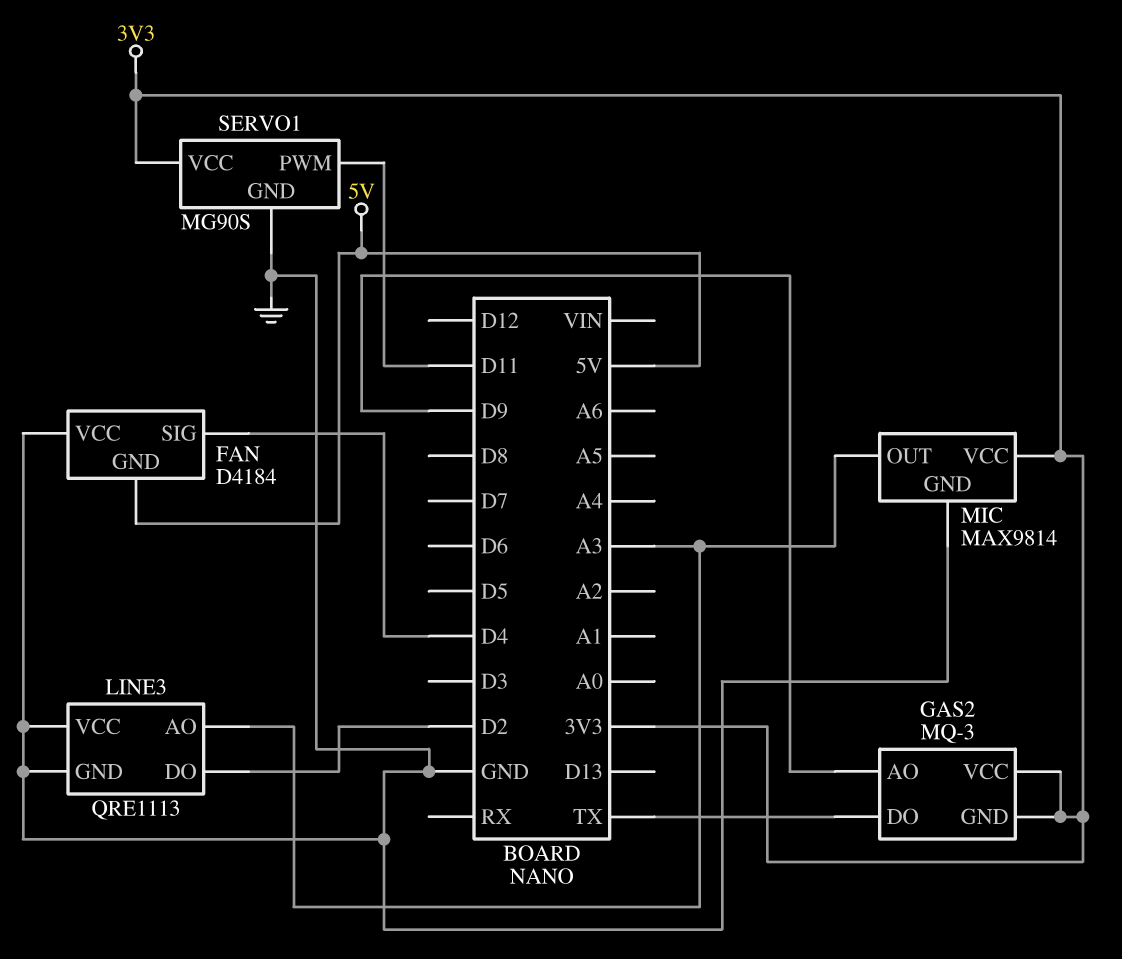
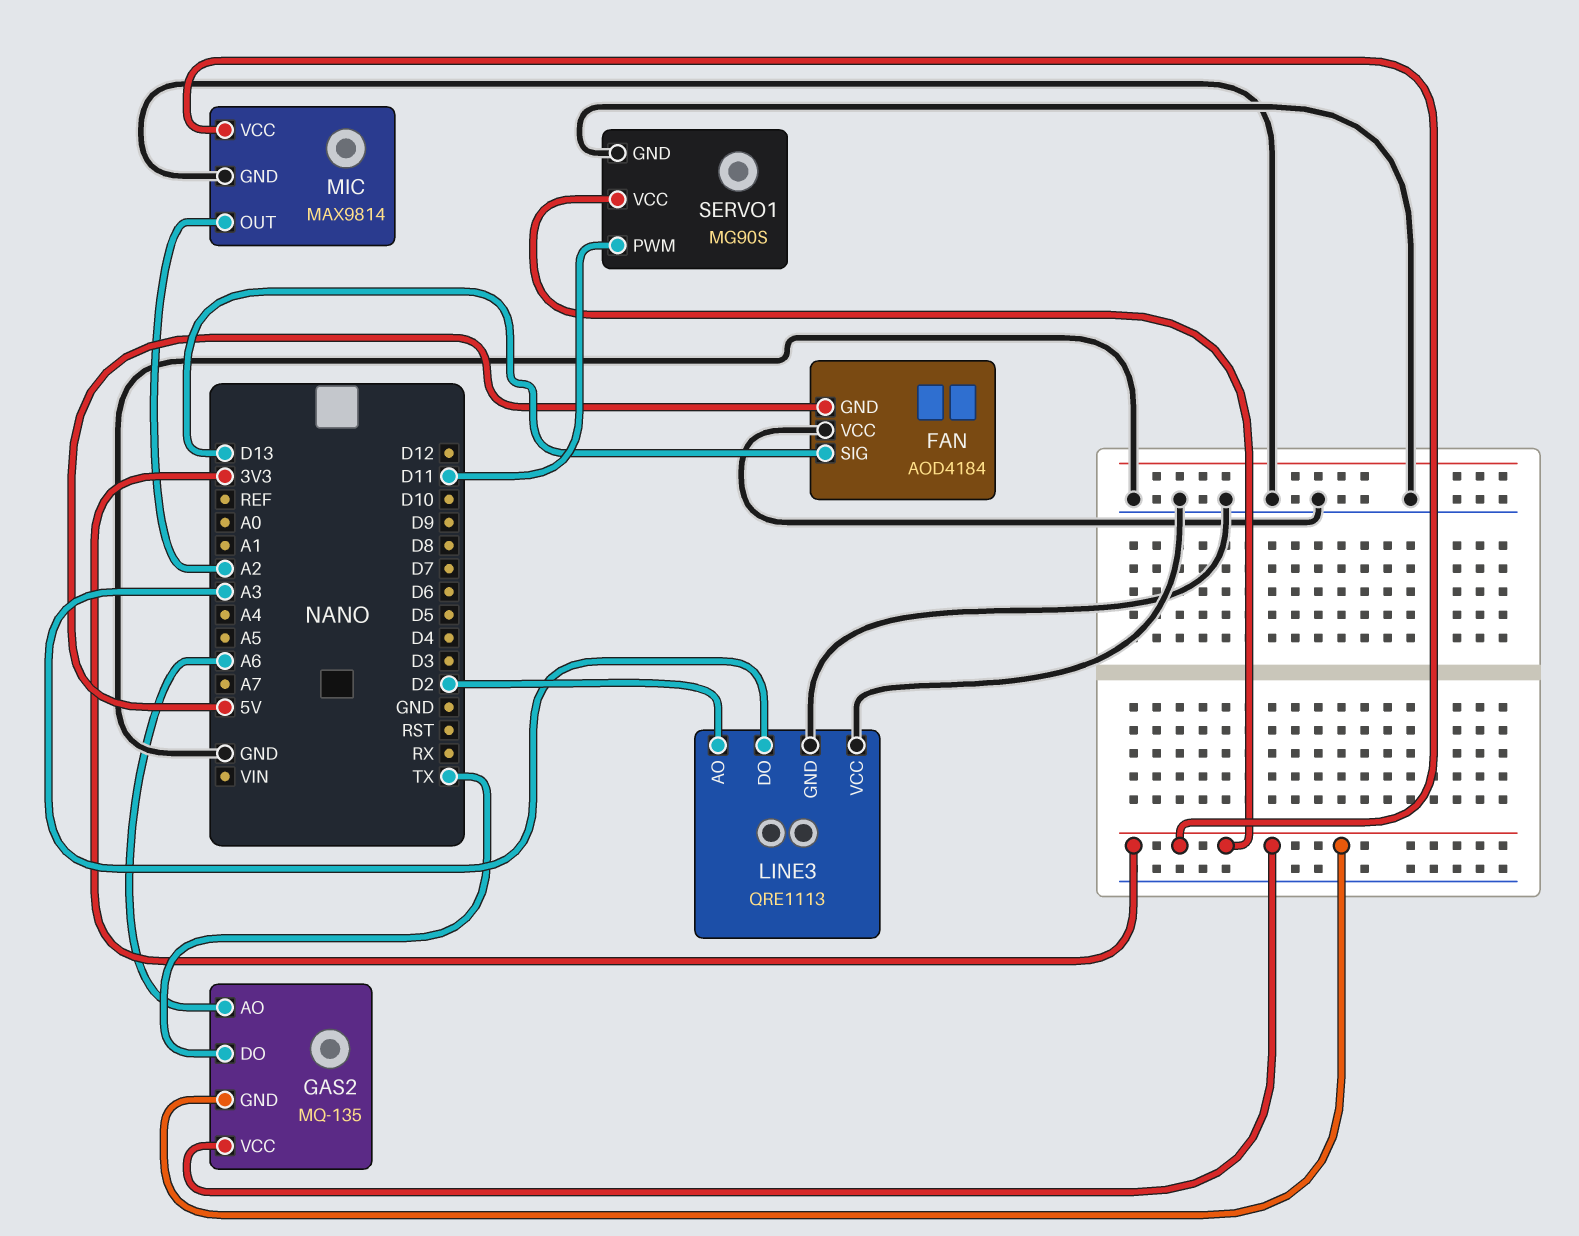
FAN: D4184 -> AOD4184
FAN pin SIG: D4 -> D13
GAS2: MQ-3 -> MQ-135
GAS2 pin AO: D9 -> A6
LINE3 pin AO: A3 -> D2
LINE3 pin DO: D2 -> A3
MIC pin OUT: A3 -> A2

